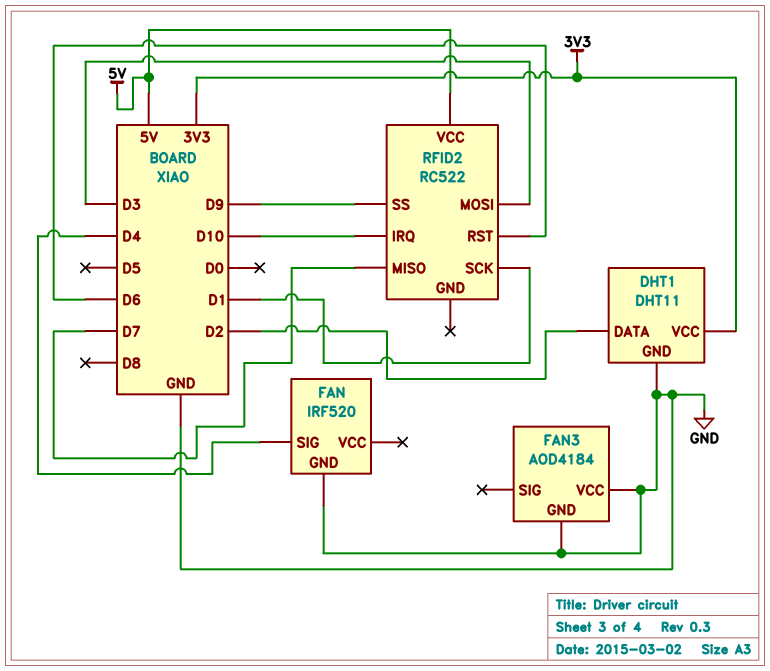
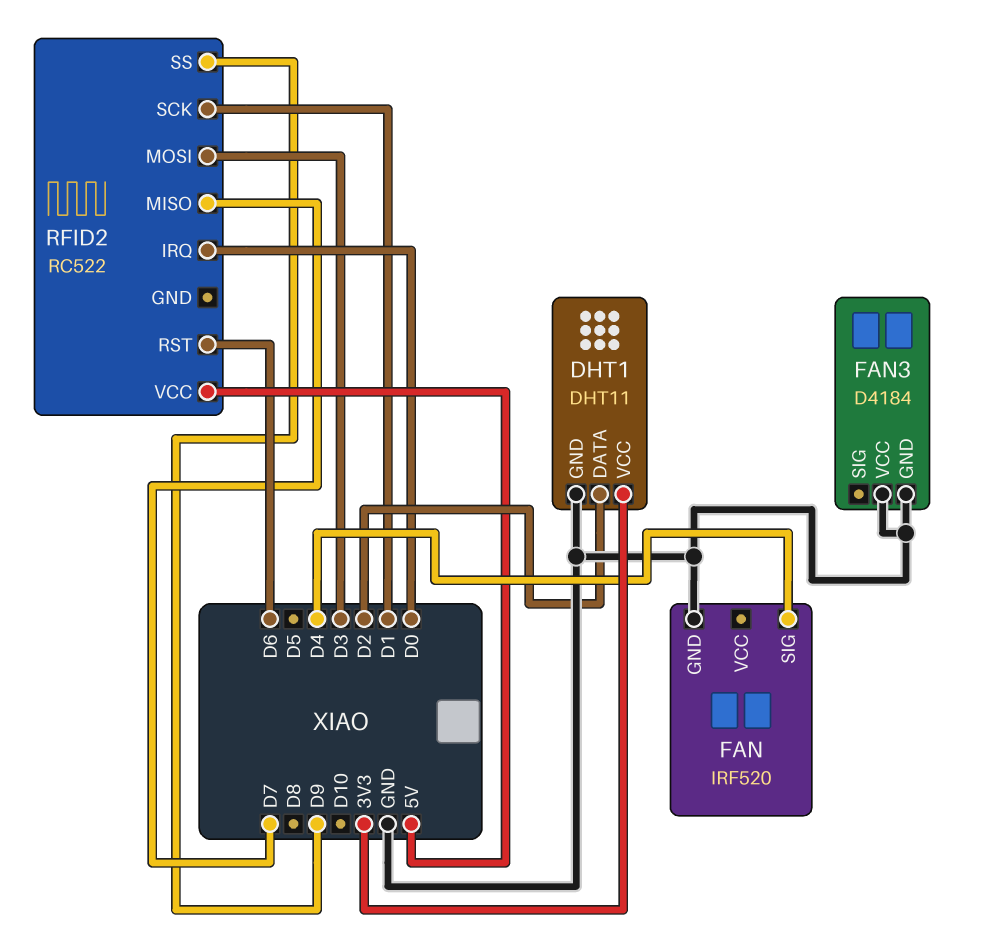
FAN3: AOD4184 -> D4184
RFID2 pin IRQ: D10 -> D0

